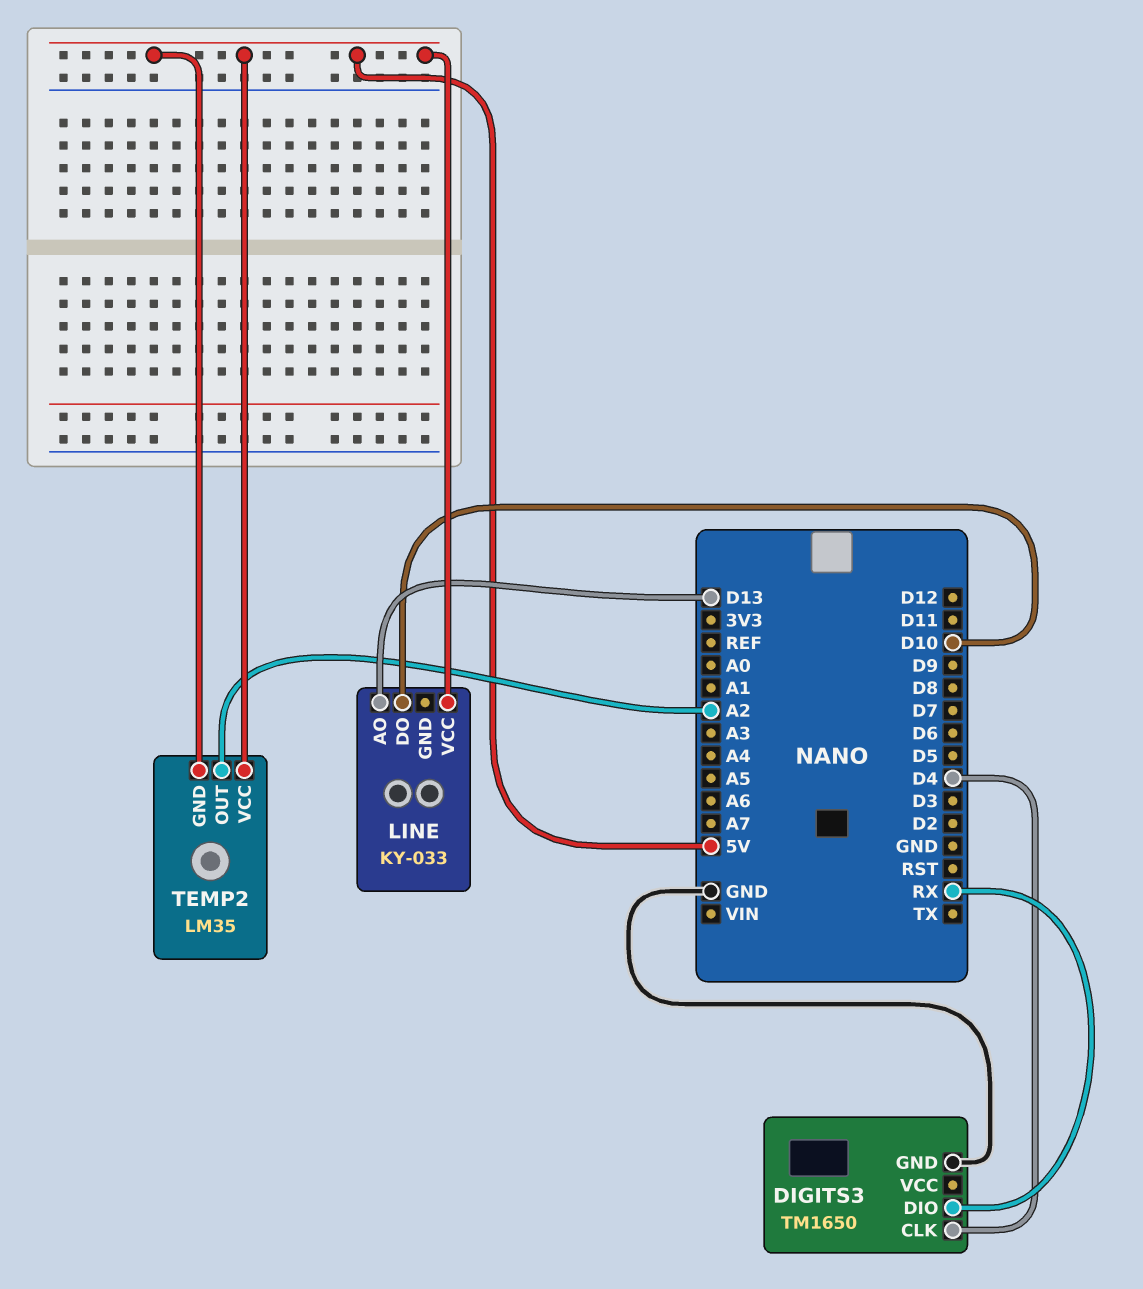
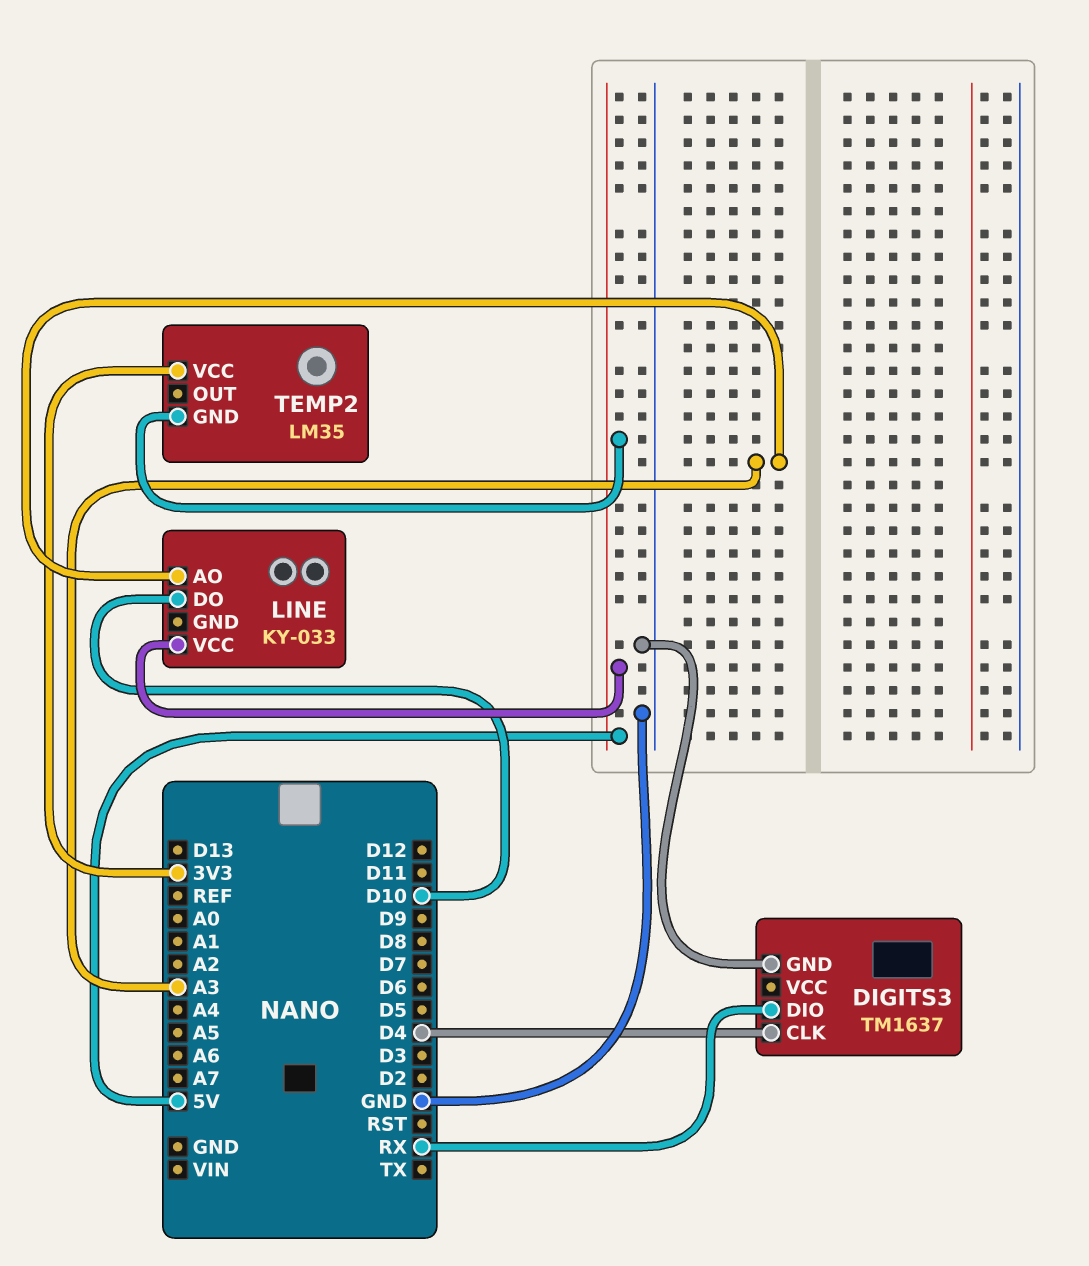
DIGITS3: TM1650 -> TM1637
LINE pin AO: D13 -> A3
TEMP2 pin OUT: A2 -> none
TEMP2 pin VCC: 5V -> 3V3

